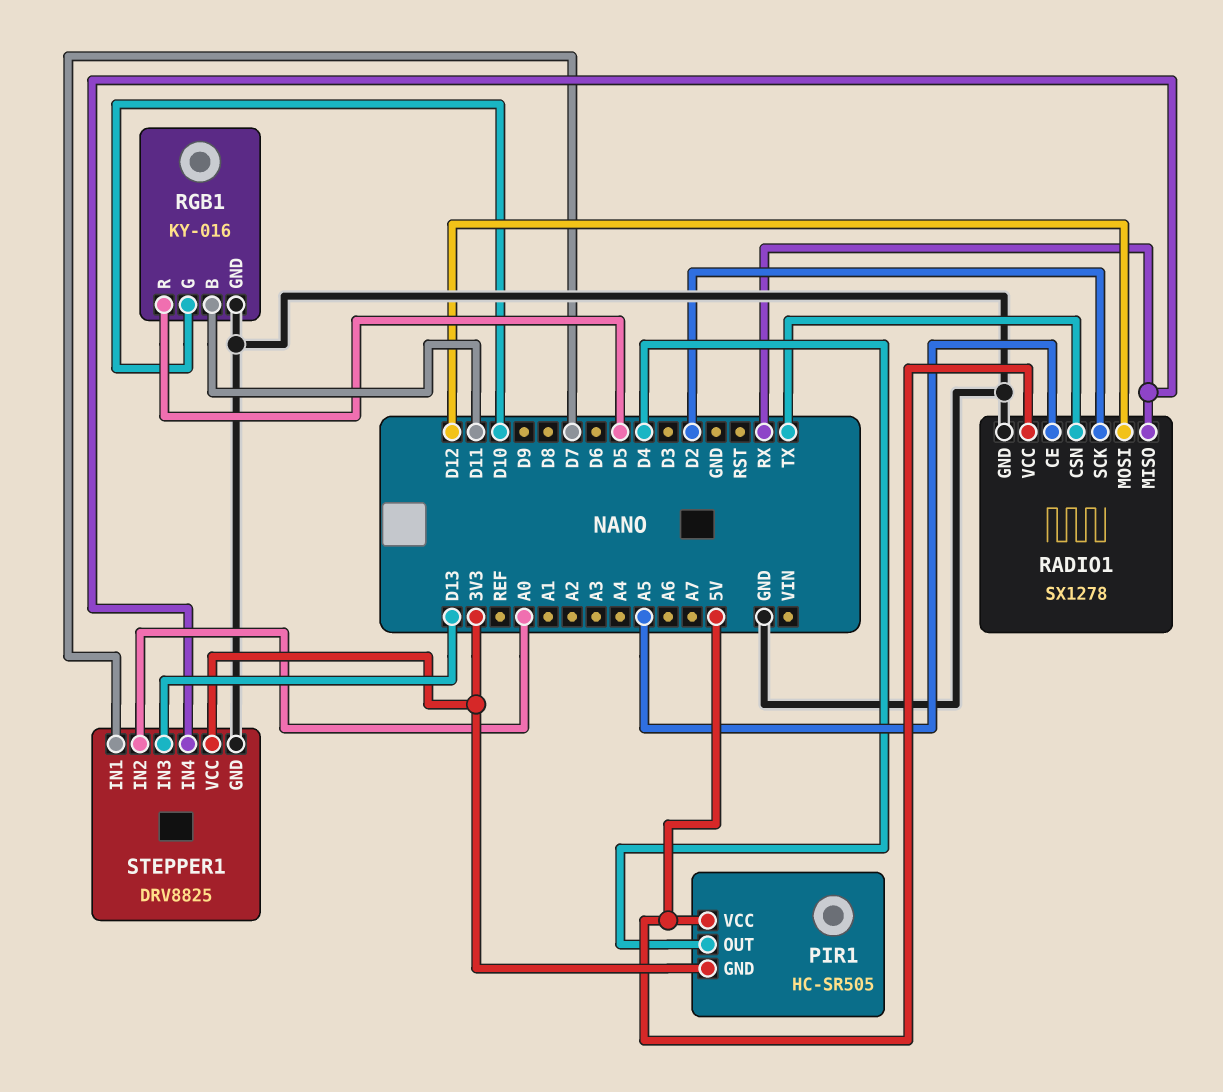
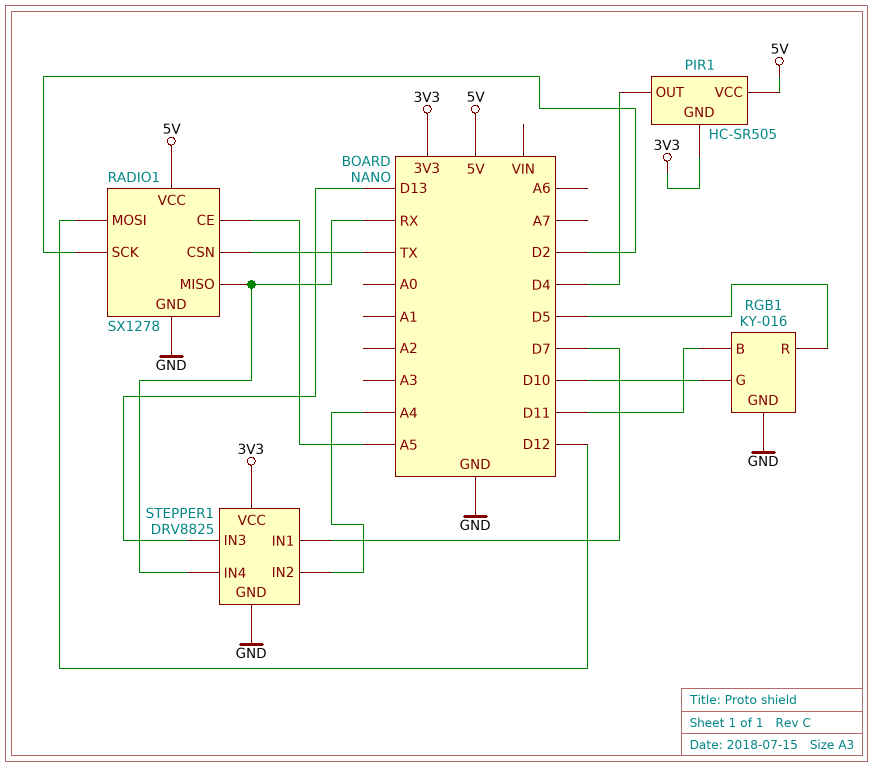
STEPPER1 pin IN2: A0 -> A4

